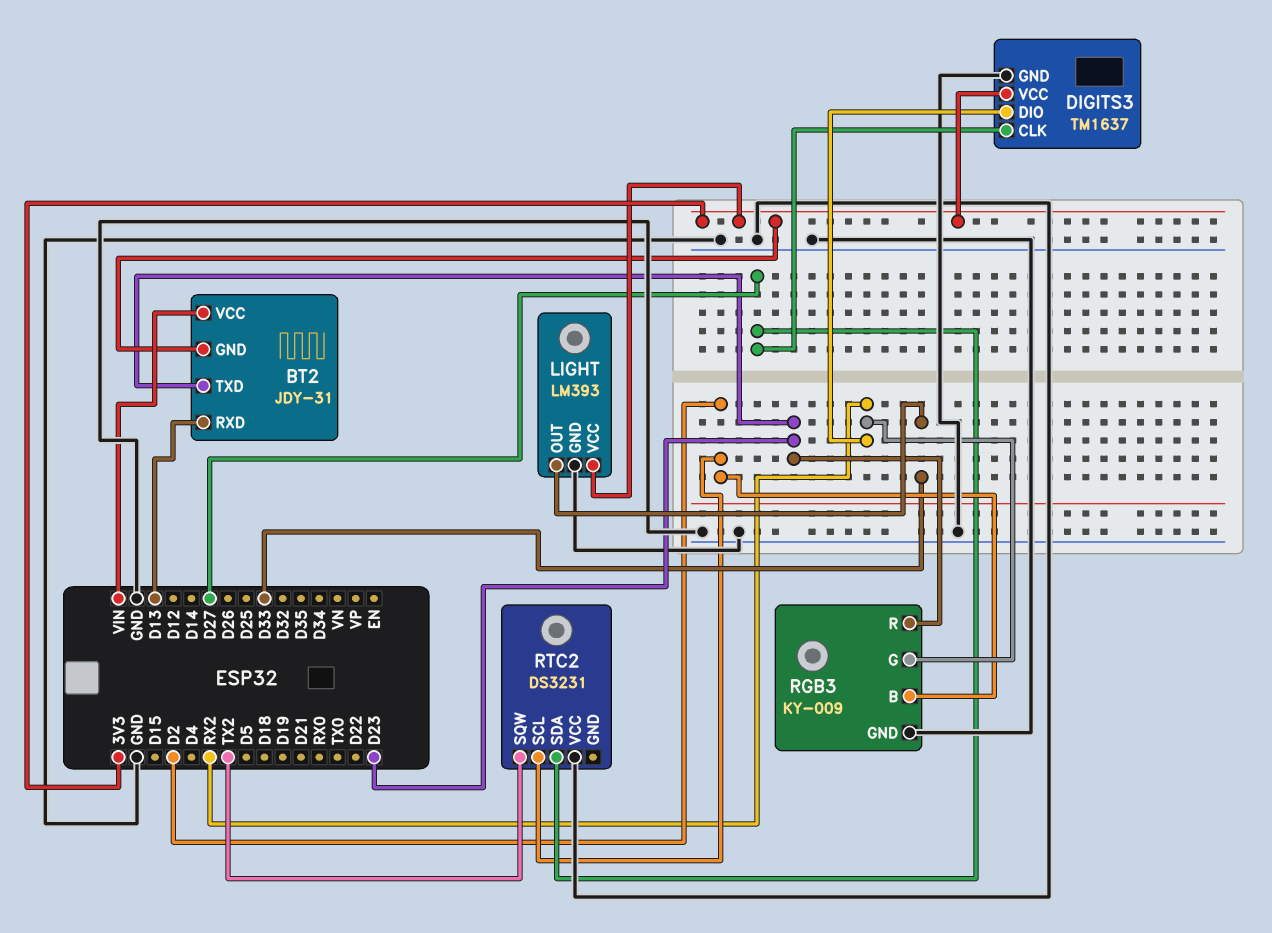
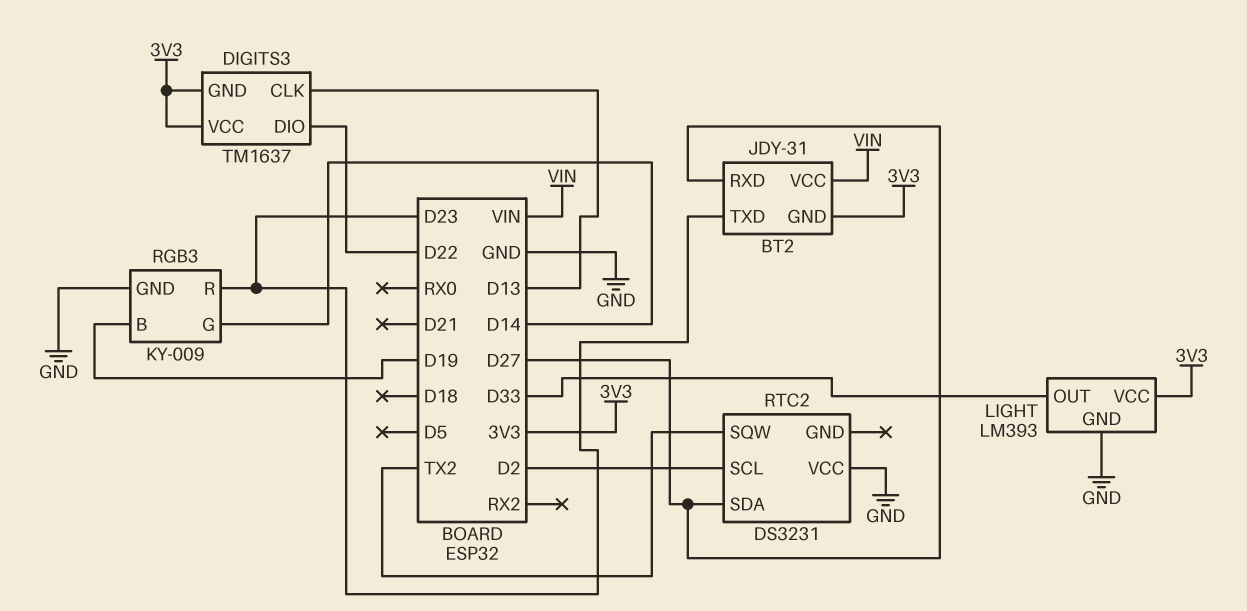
BT2 pin RXD: D13 -> D27
DIGITS3 pin CLK: D27 -> D13
DIGITS3 pin DIO: RX2 -> D22
DIGITS3 pin GND: GND -> 3V3
RGB3 pin B: D2 -> D19
RGB3 pin G: RX2 -> D14

